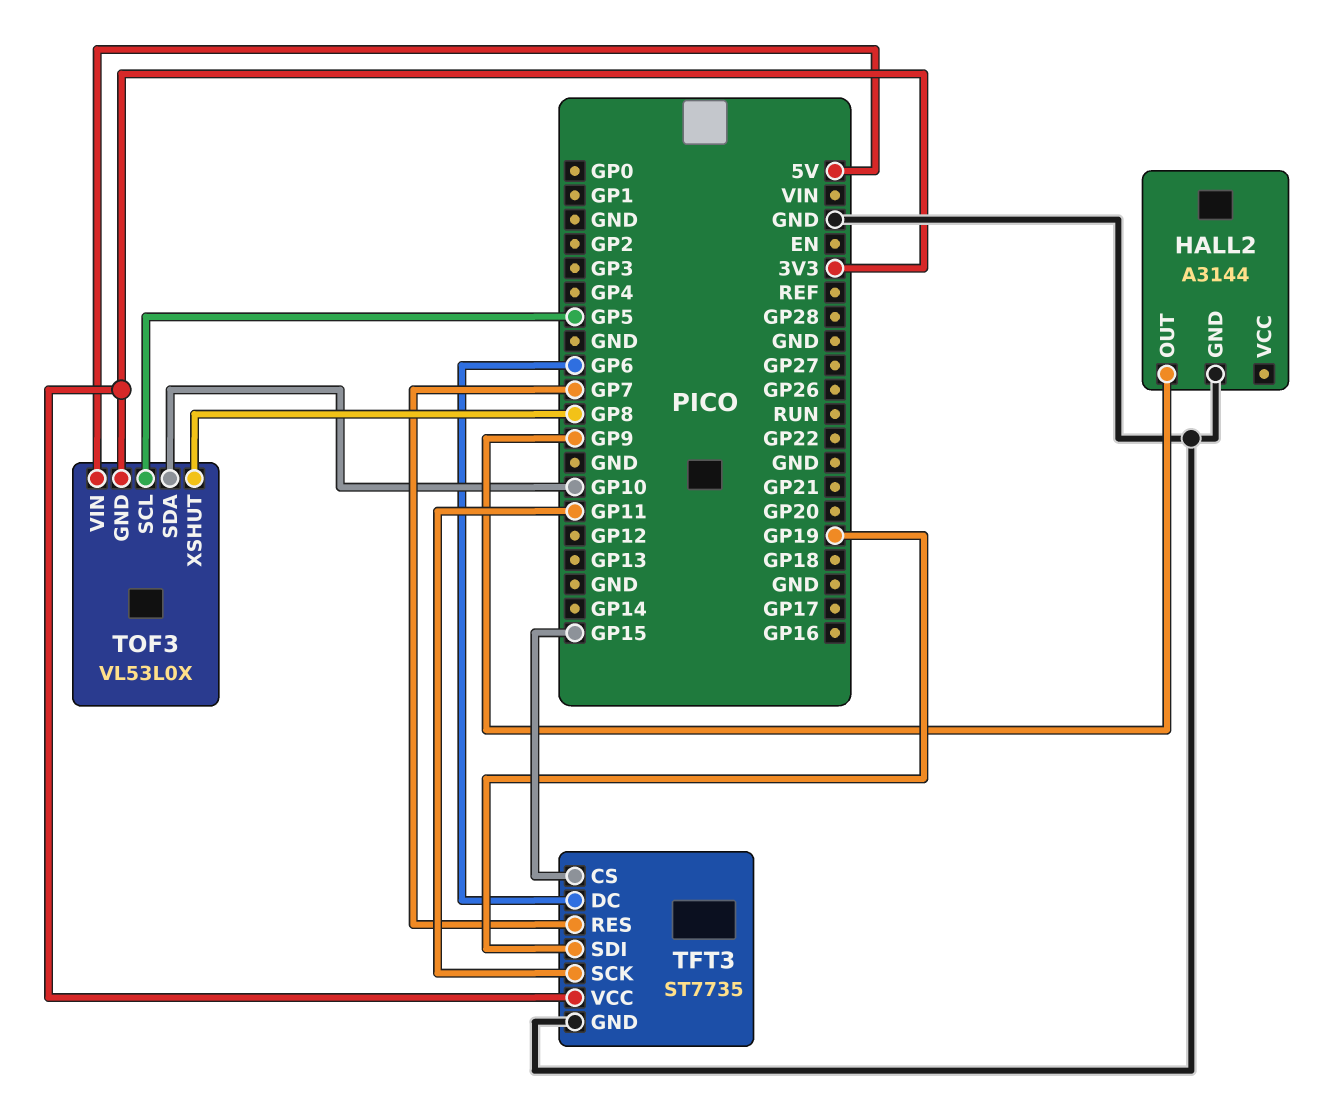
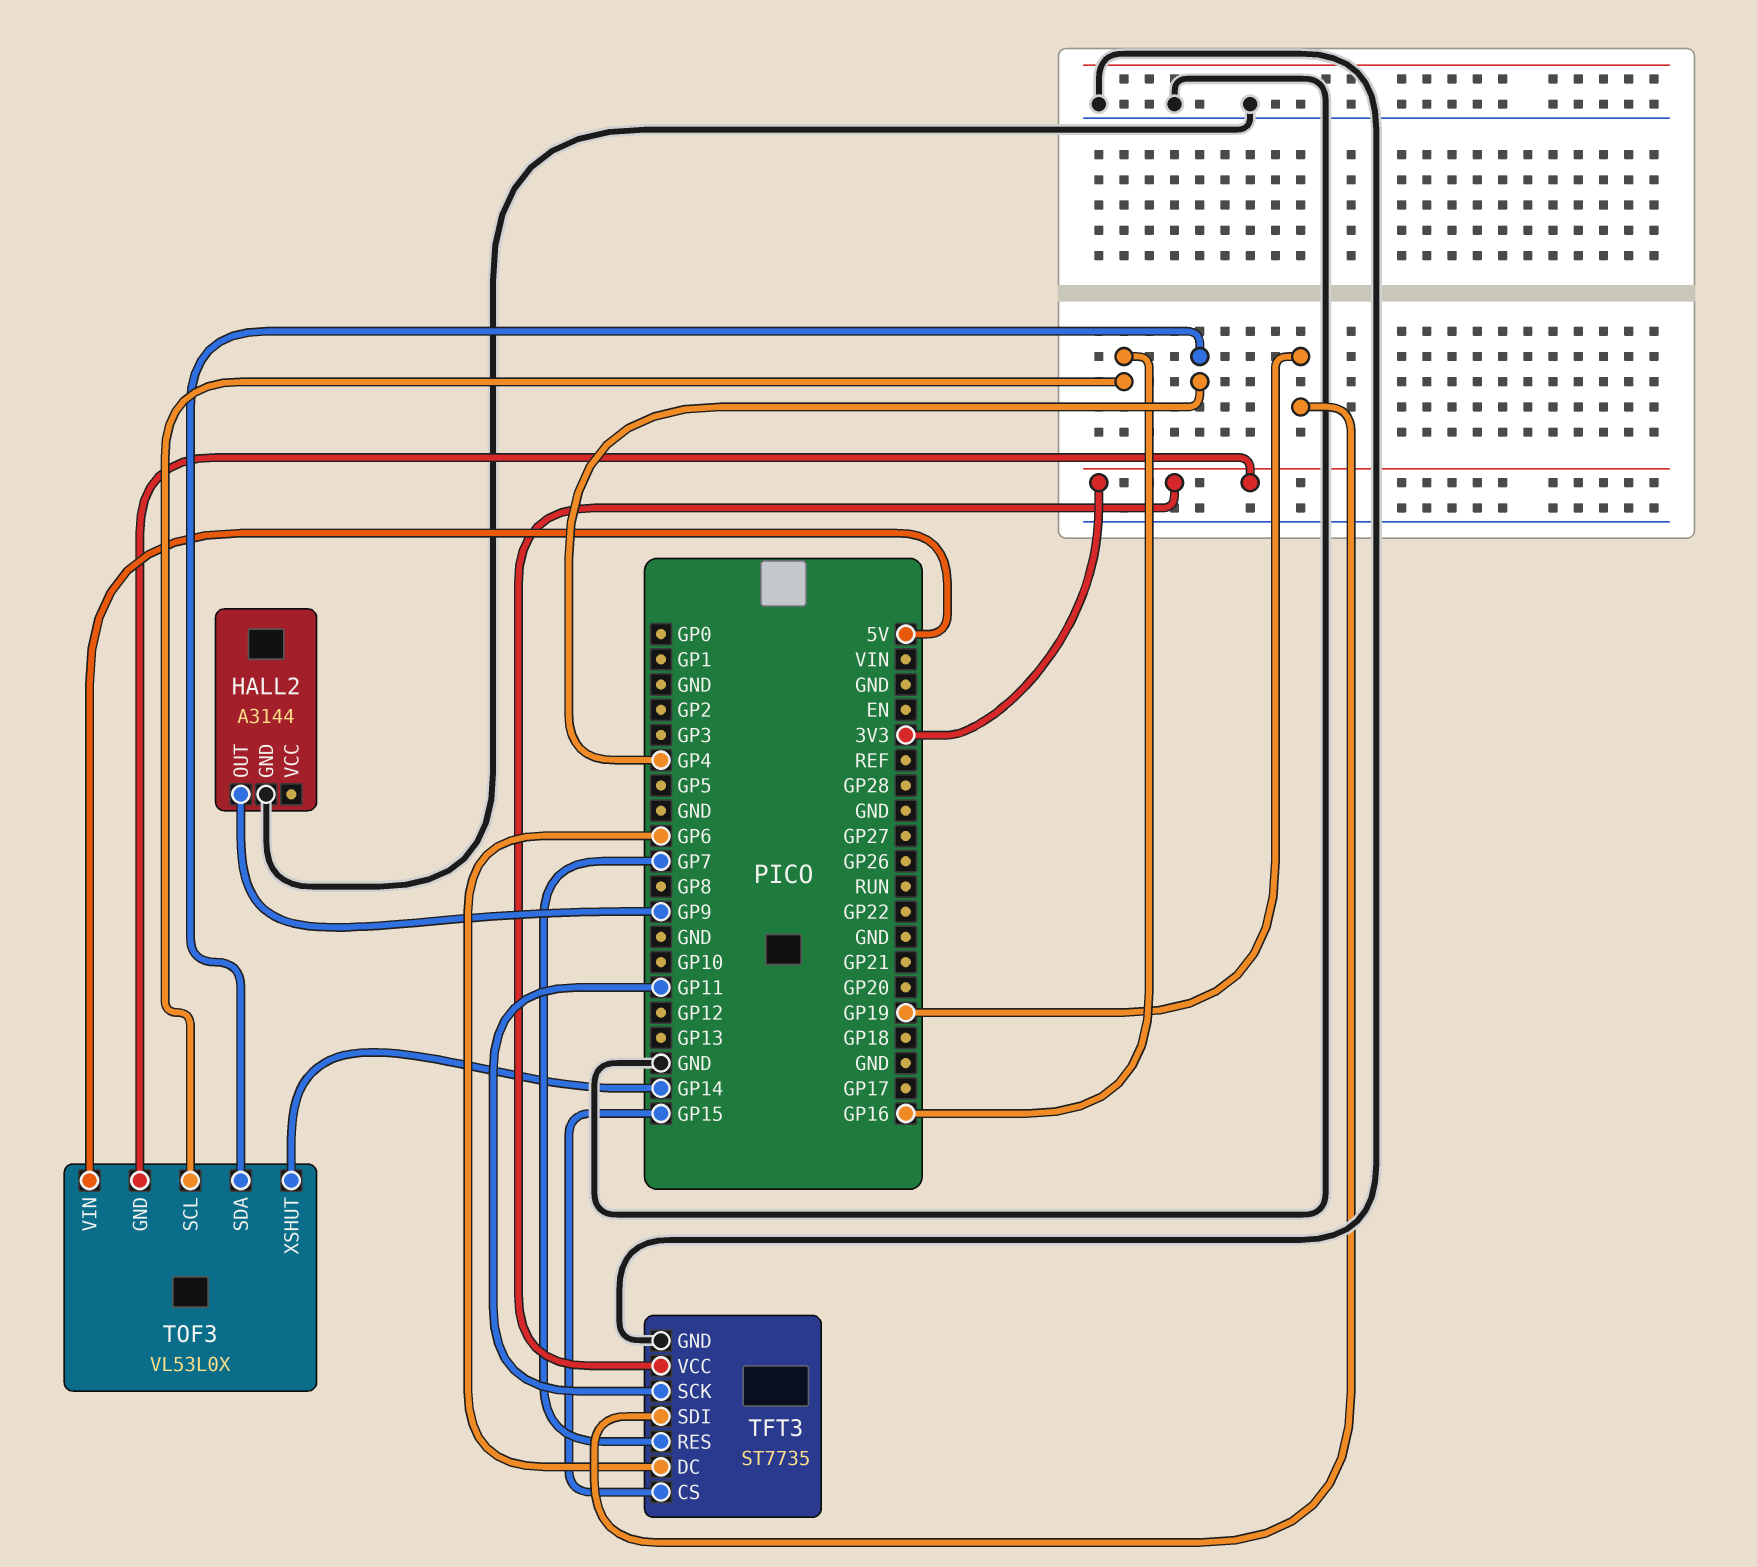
TOF3 pin SCL: GP5 -> GP16
TOF3 pin SDA: GP10 -> GP4
TOF3 pin XSHUT: GP8 -> GP14

